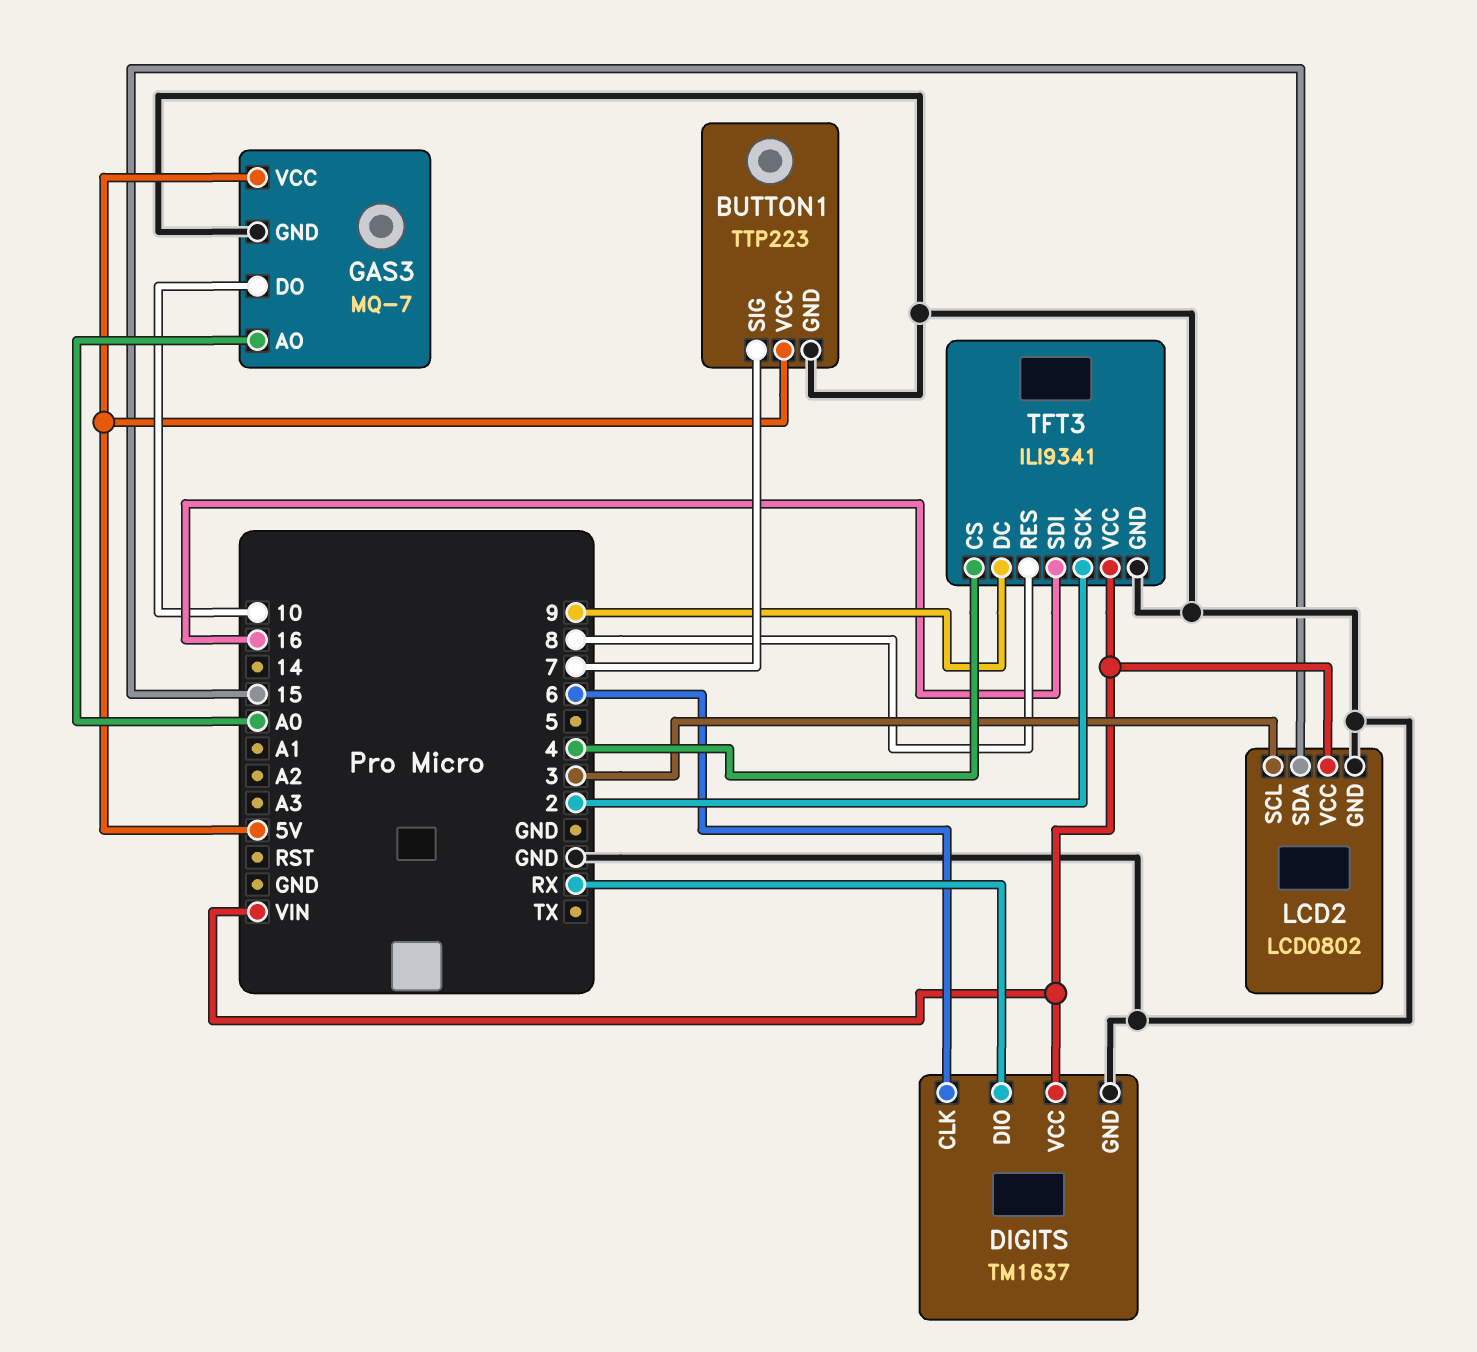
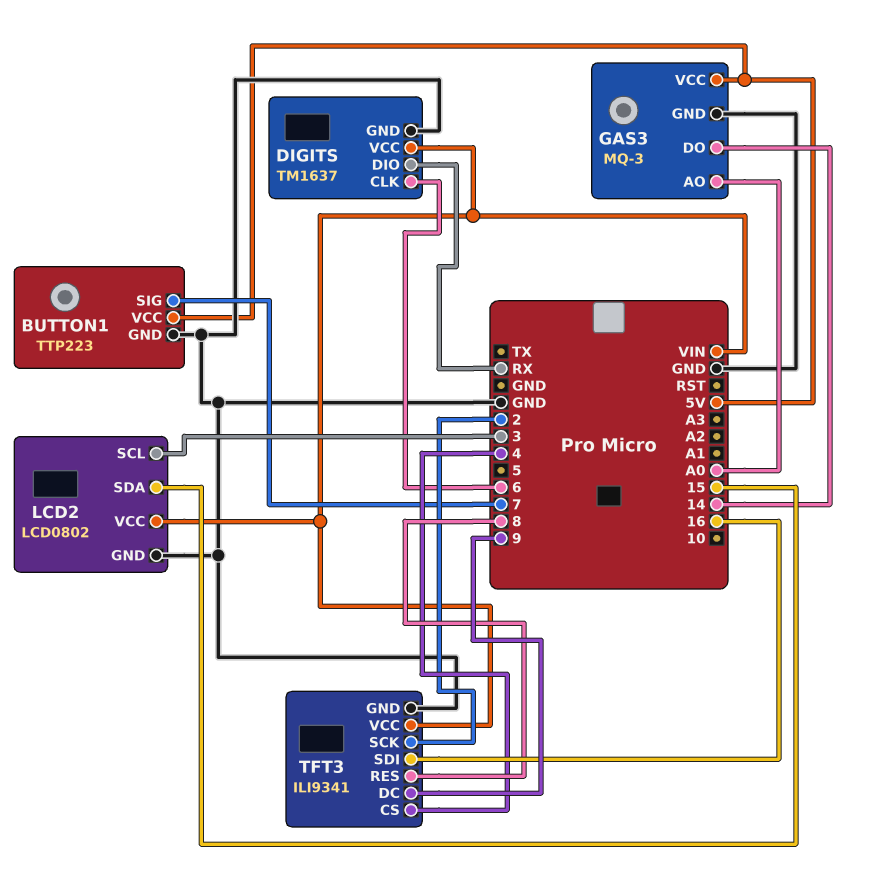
GAS3: MQ-7 -> MQ-3
GAS3 pin DO: 10 -> 14

